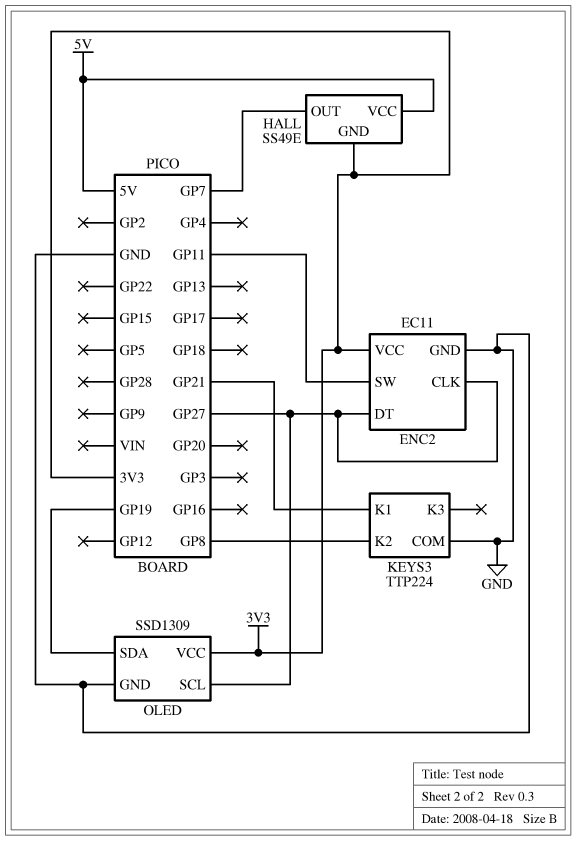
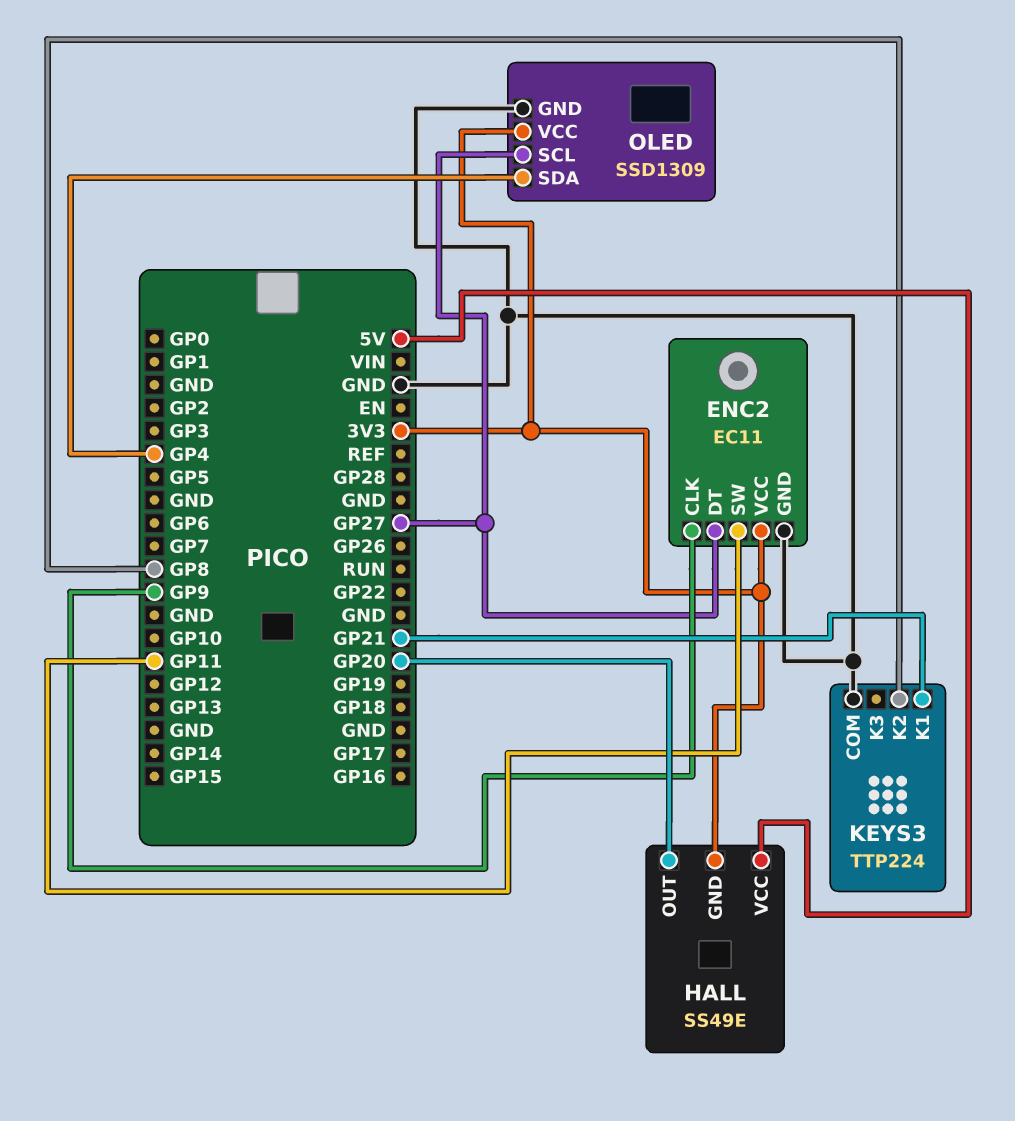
ENC2 pin CLK: GP27 -> GP9
HALL pin OUT: GP7 -> GP20
OLED pin SDA: GP19 -> GP4

